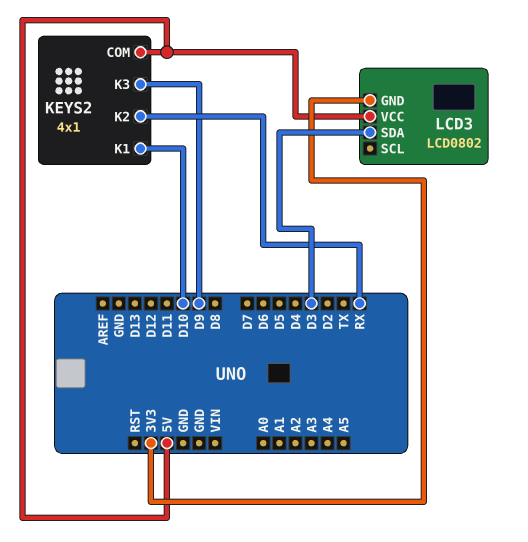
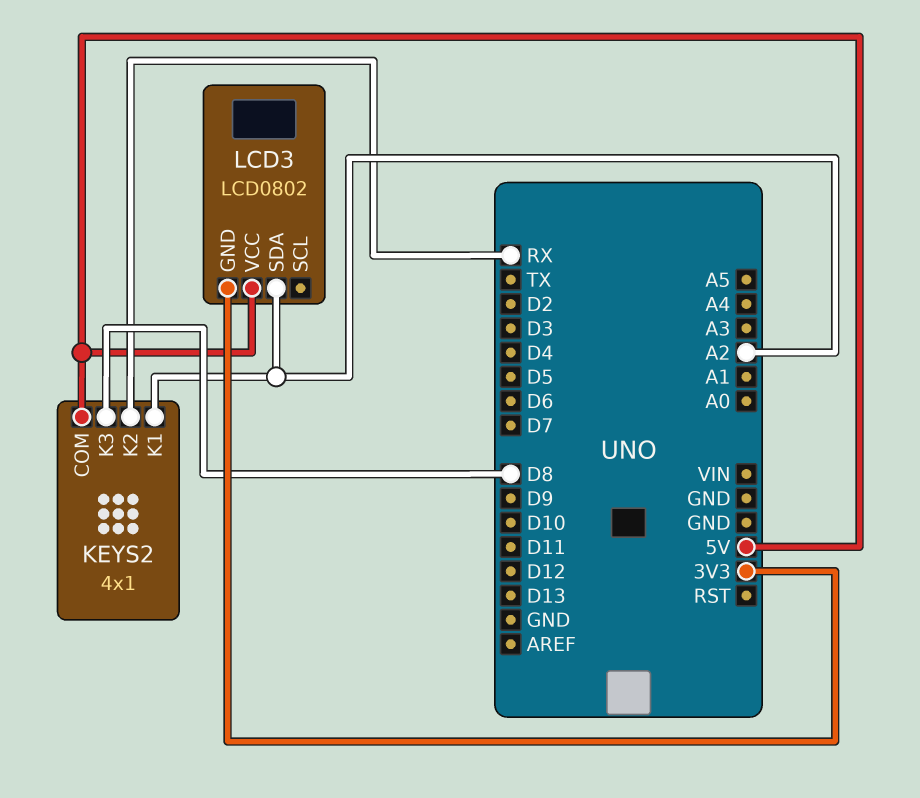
KEYS2 pin K1: D10 -> A2
KEYS2 pin K3: D9 -> D8
LCD3 pin SDA: D3 -> A2

